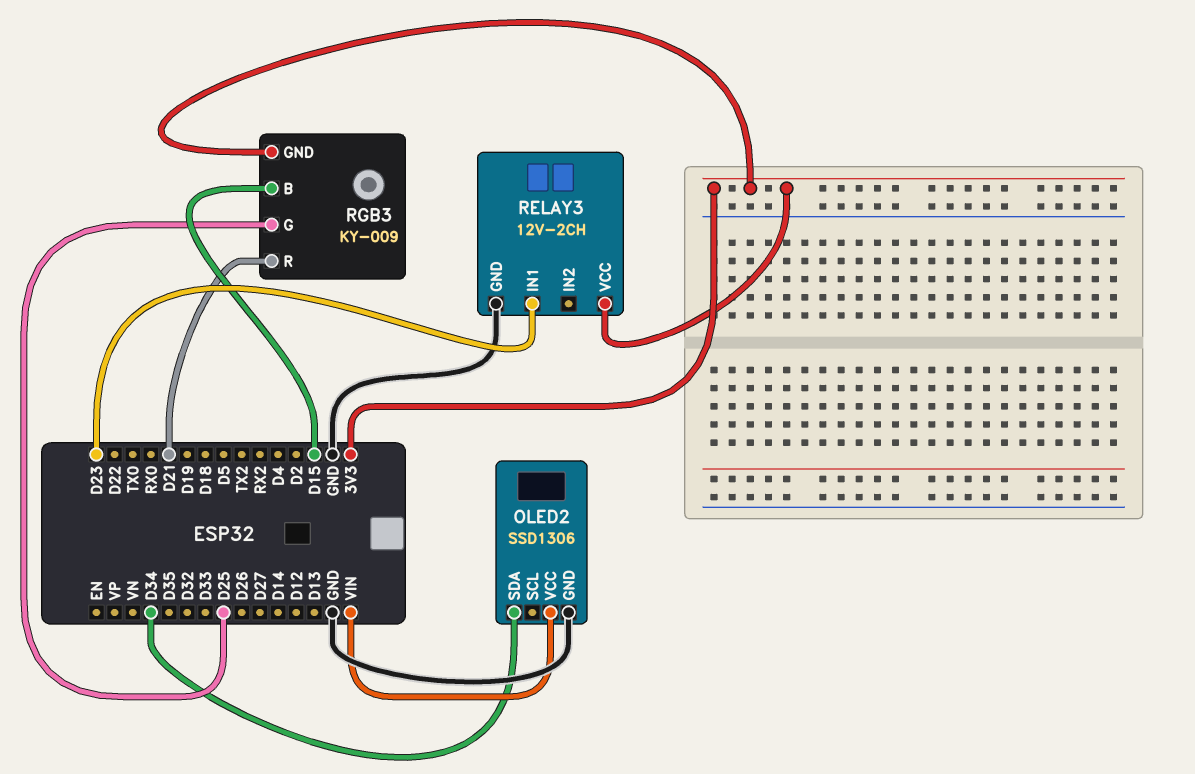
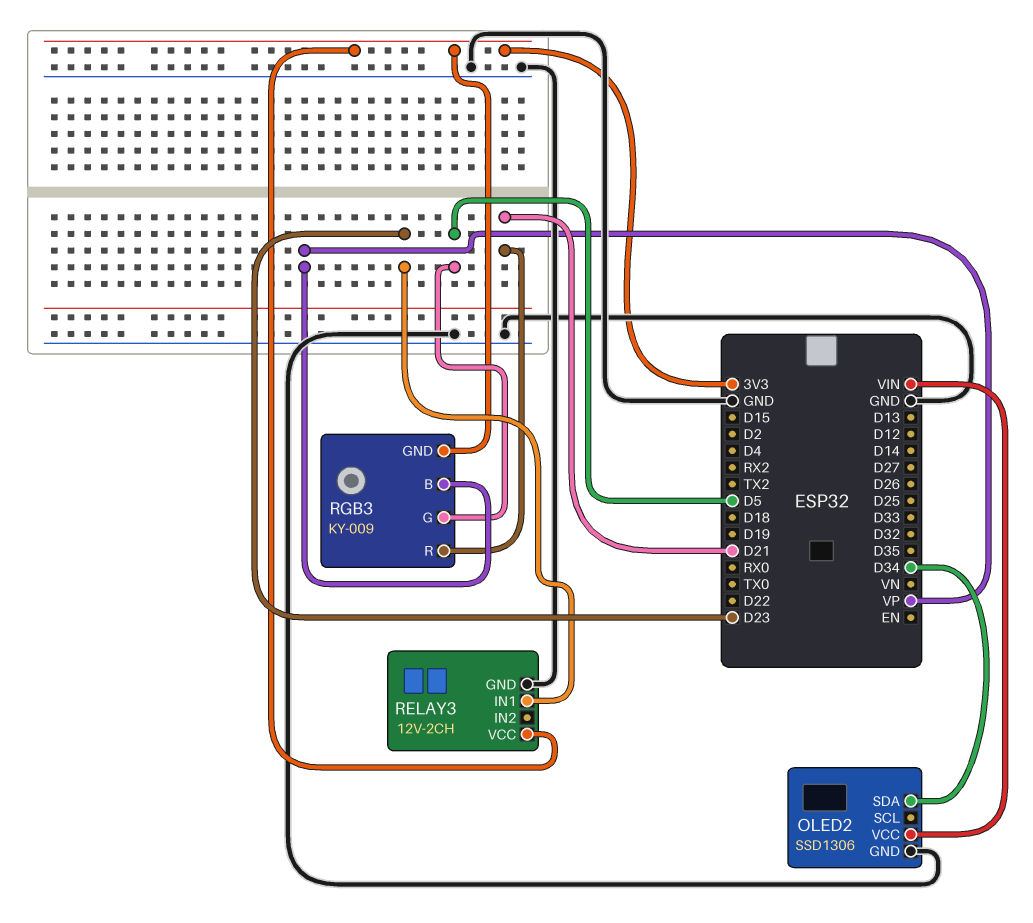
RGB3 pin B: D15 -> VP
RGB3 pin G: D25 -> D5

